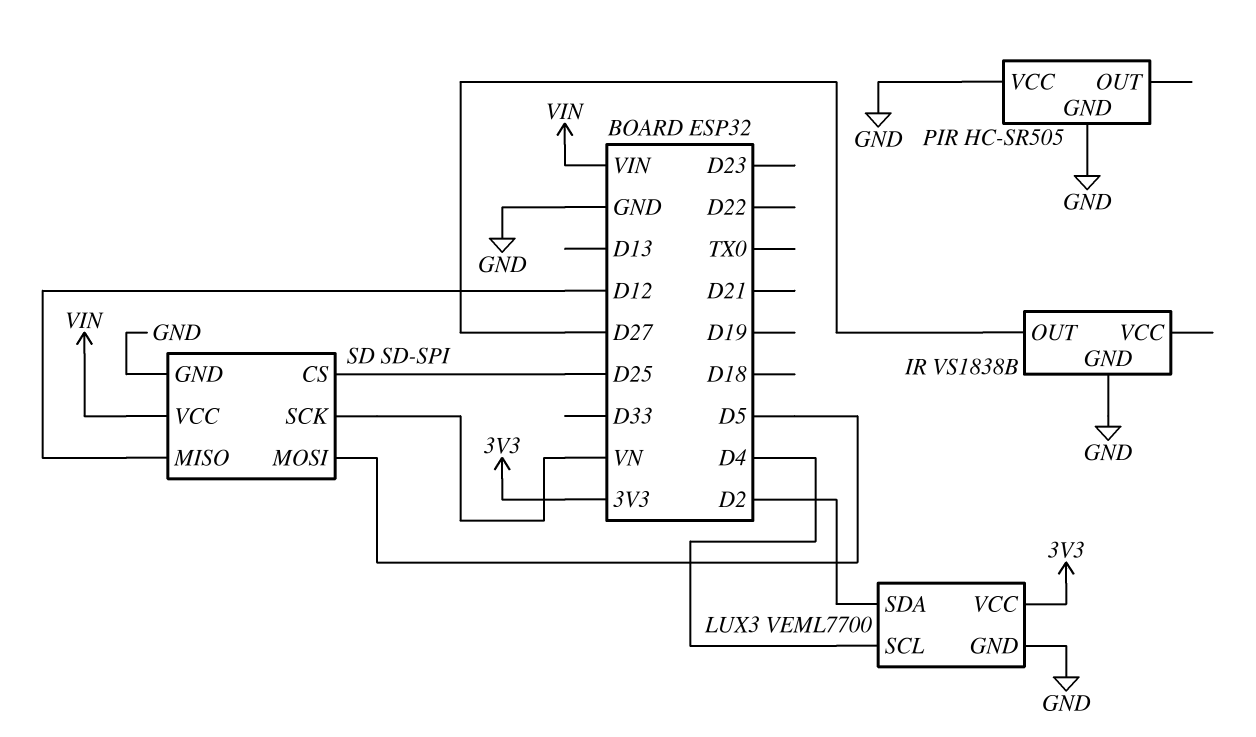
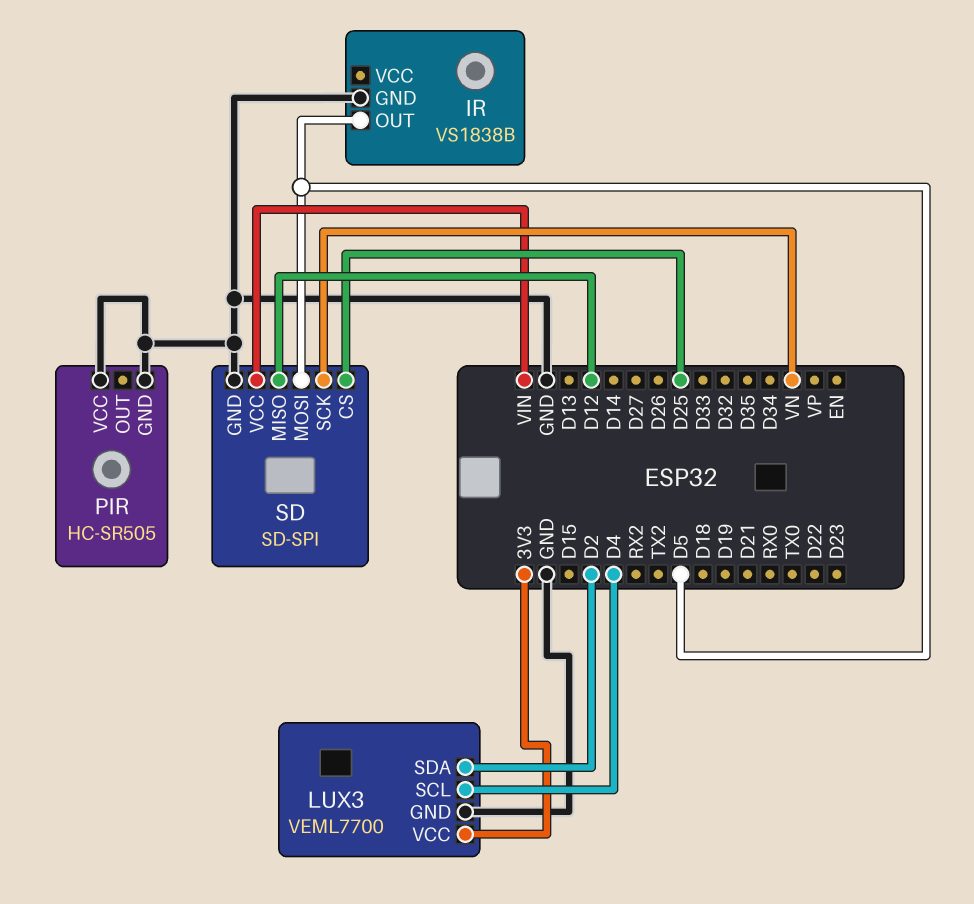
IR pin OUT: D27 -> D5

